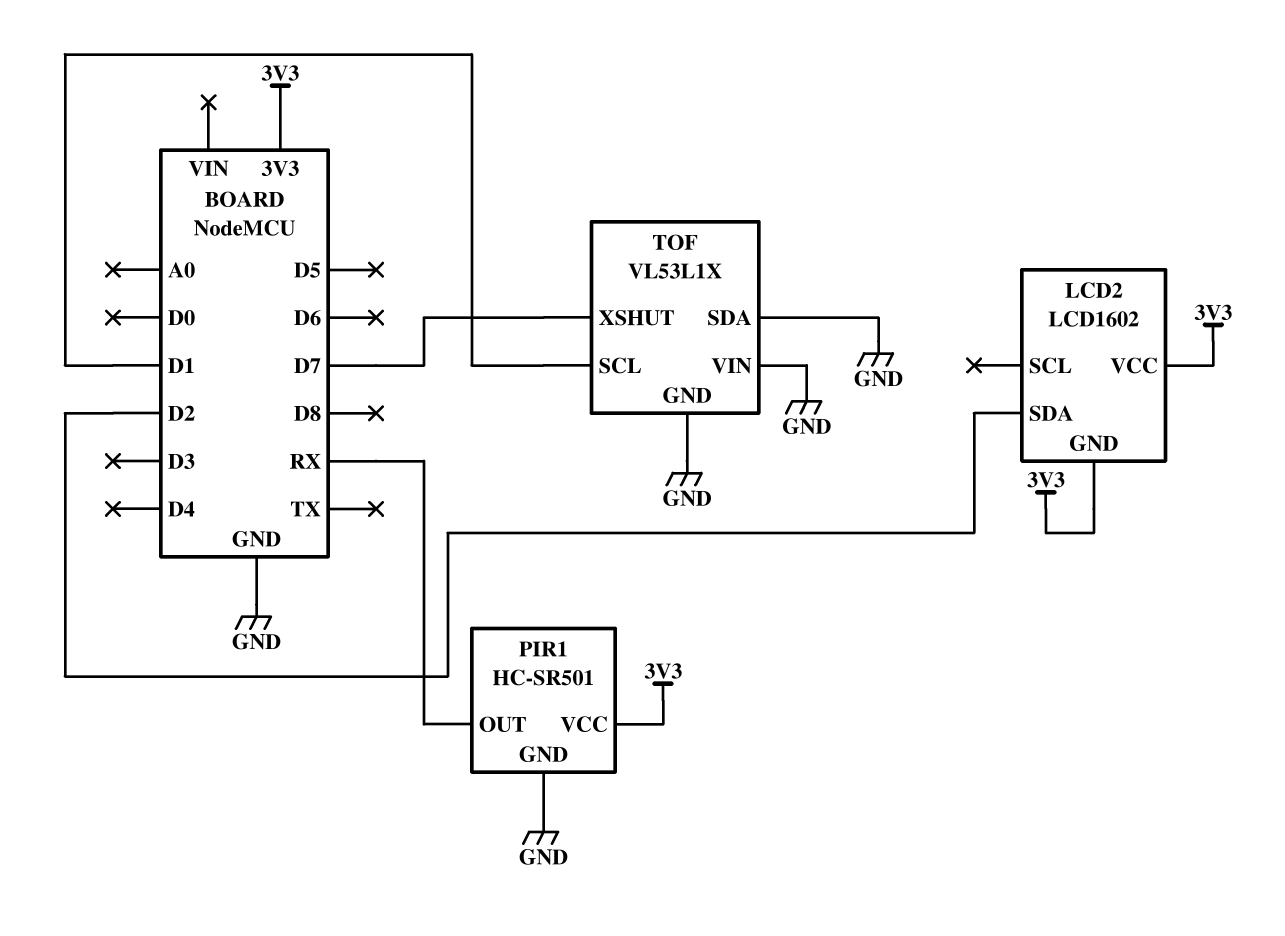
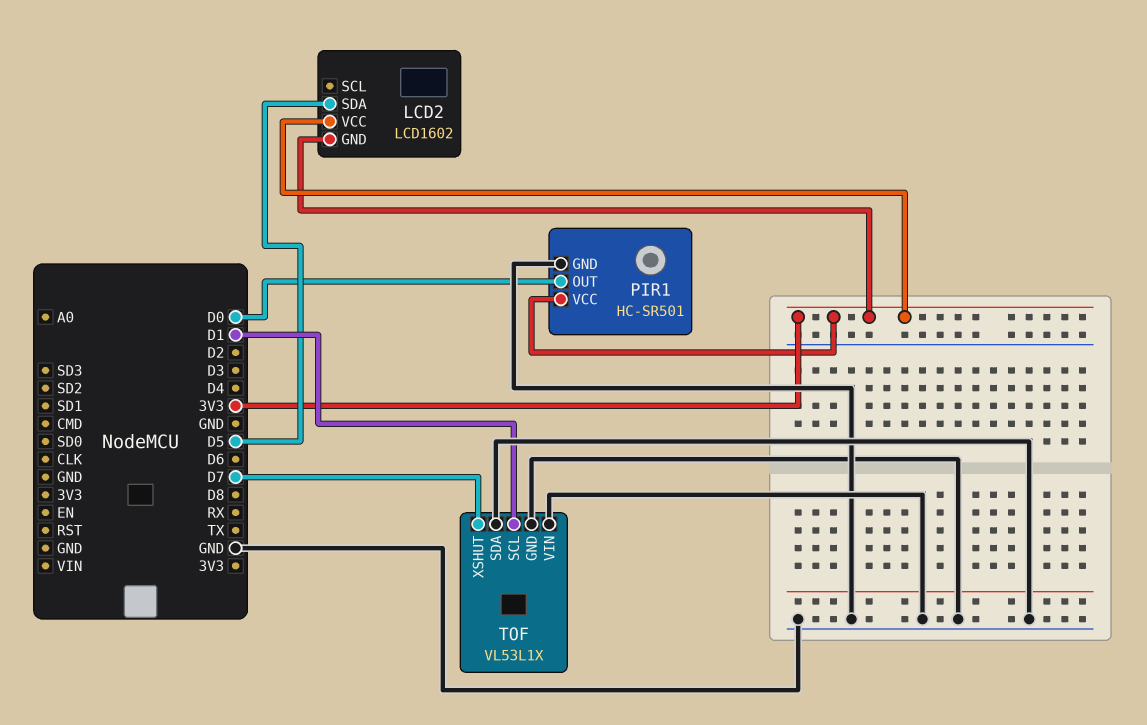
LCD2 pin SDA: D2 -> D5
PIR1 pin OUT: RX -> D0

